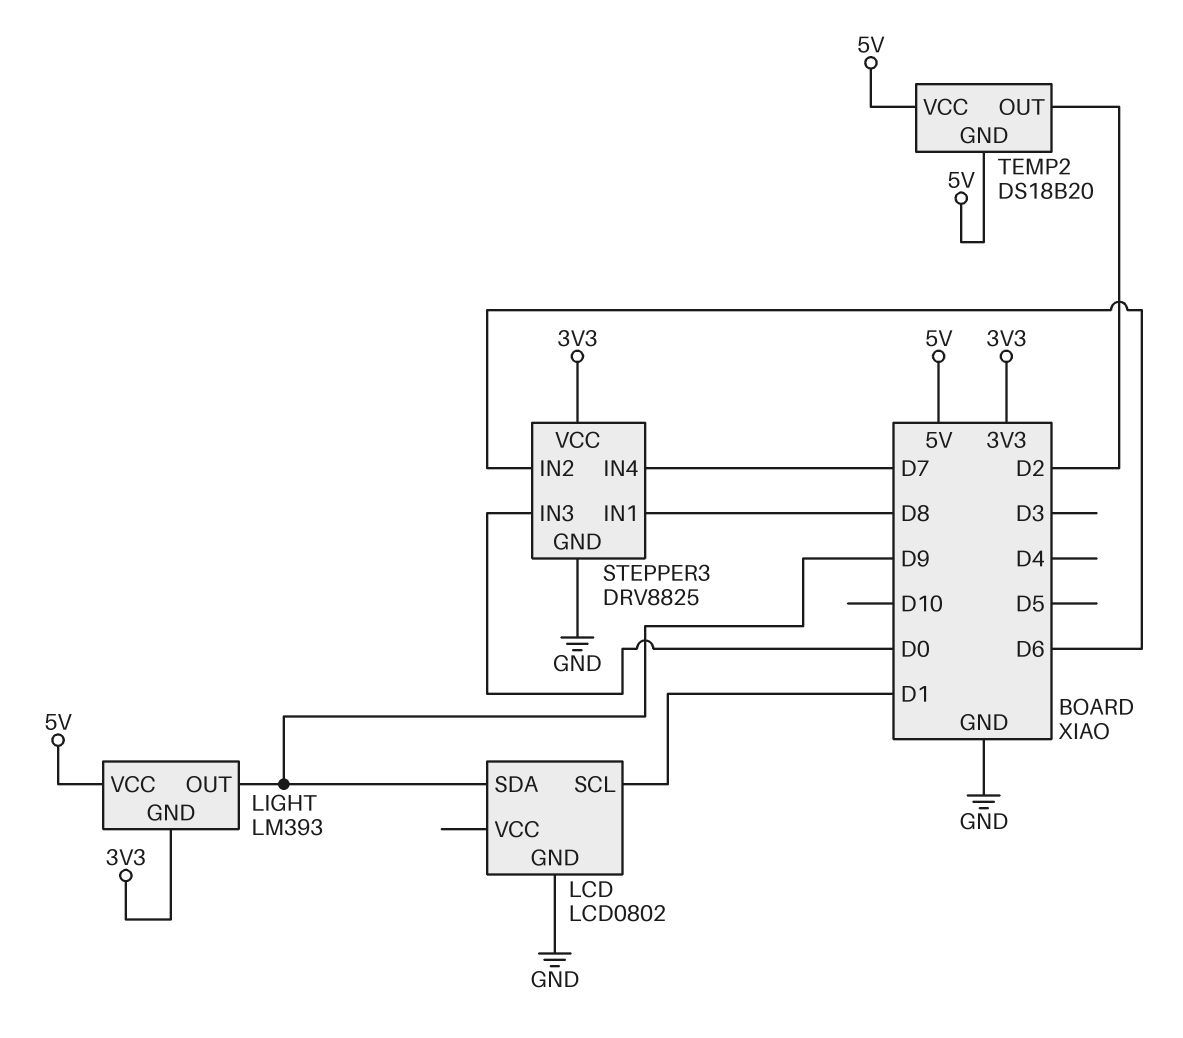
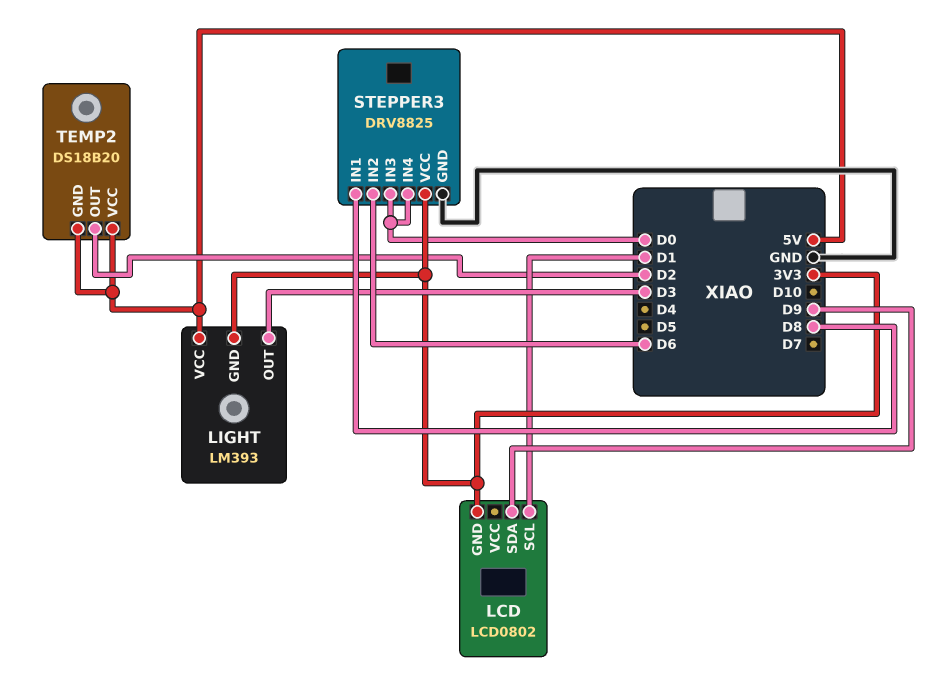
LCD pin GND: GND -> 3V3
LIGHT pin OUT: D9 -> D3
STEPPER3 pin IN4: D7 -> D0

